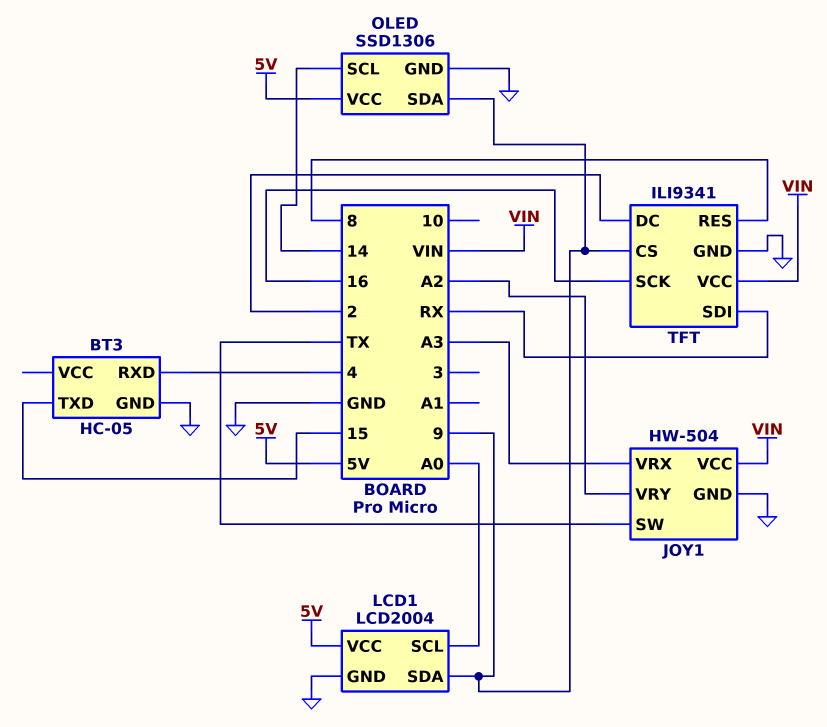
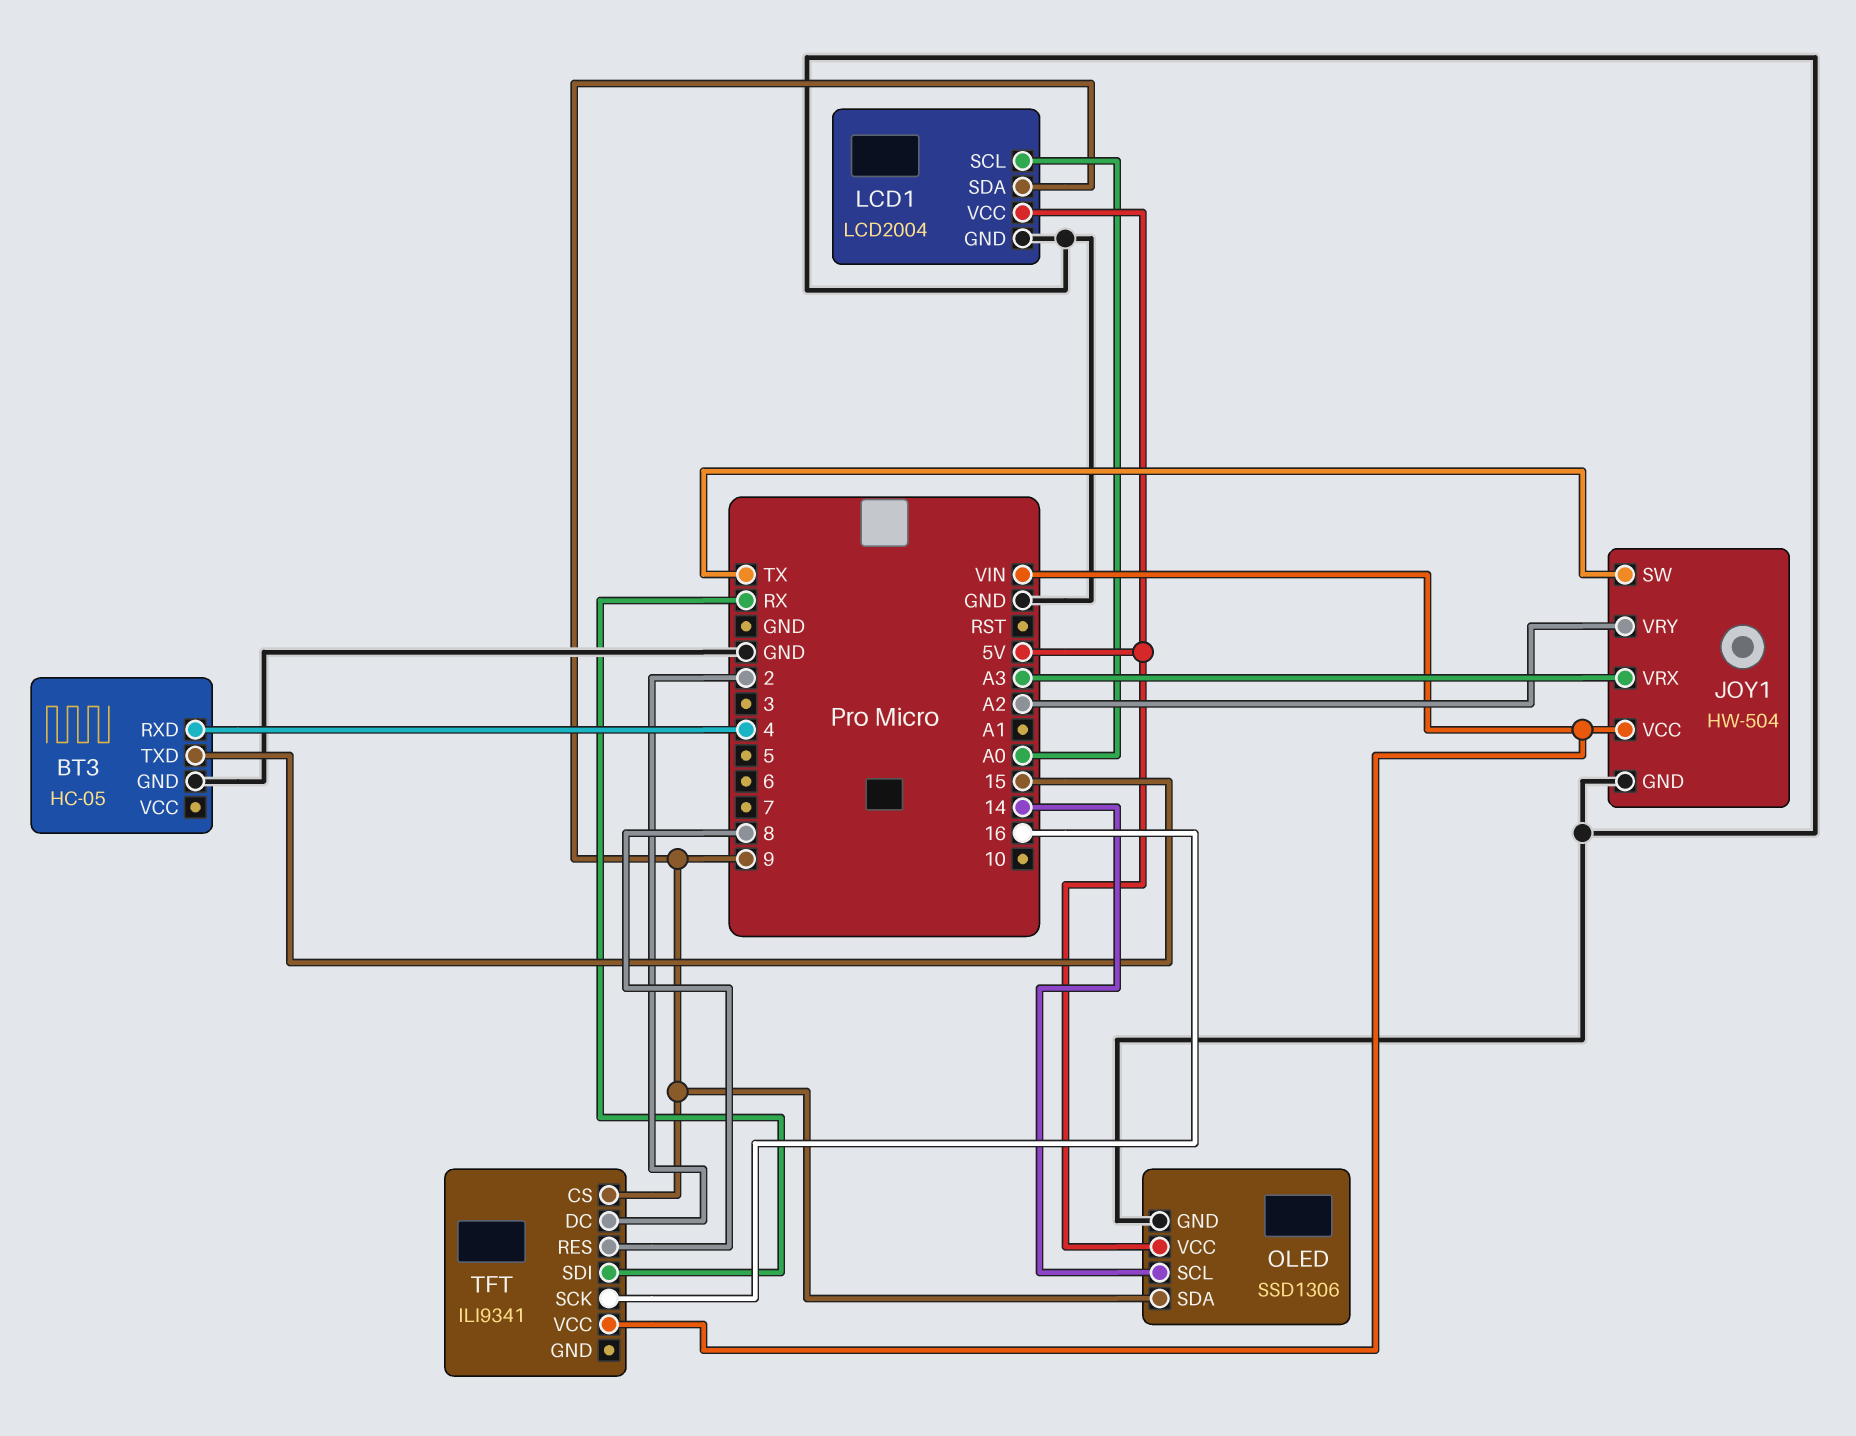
TFT pin GND: GND -> none

